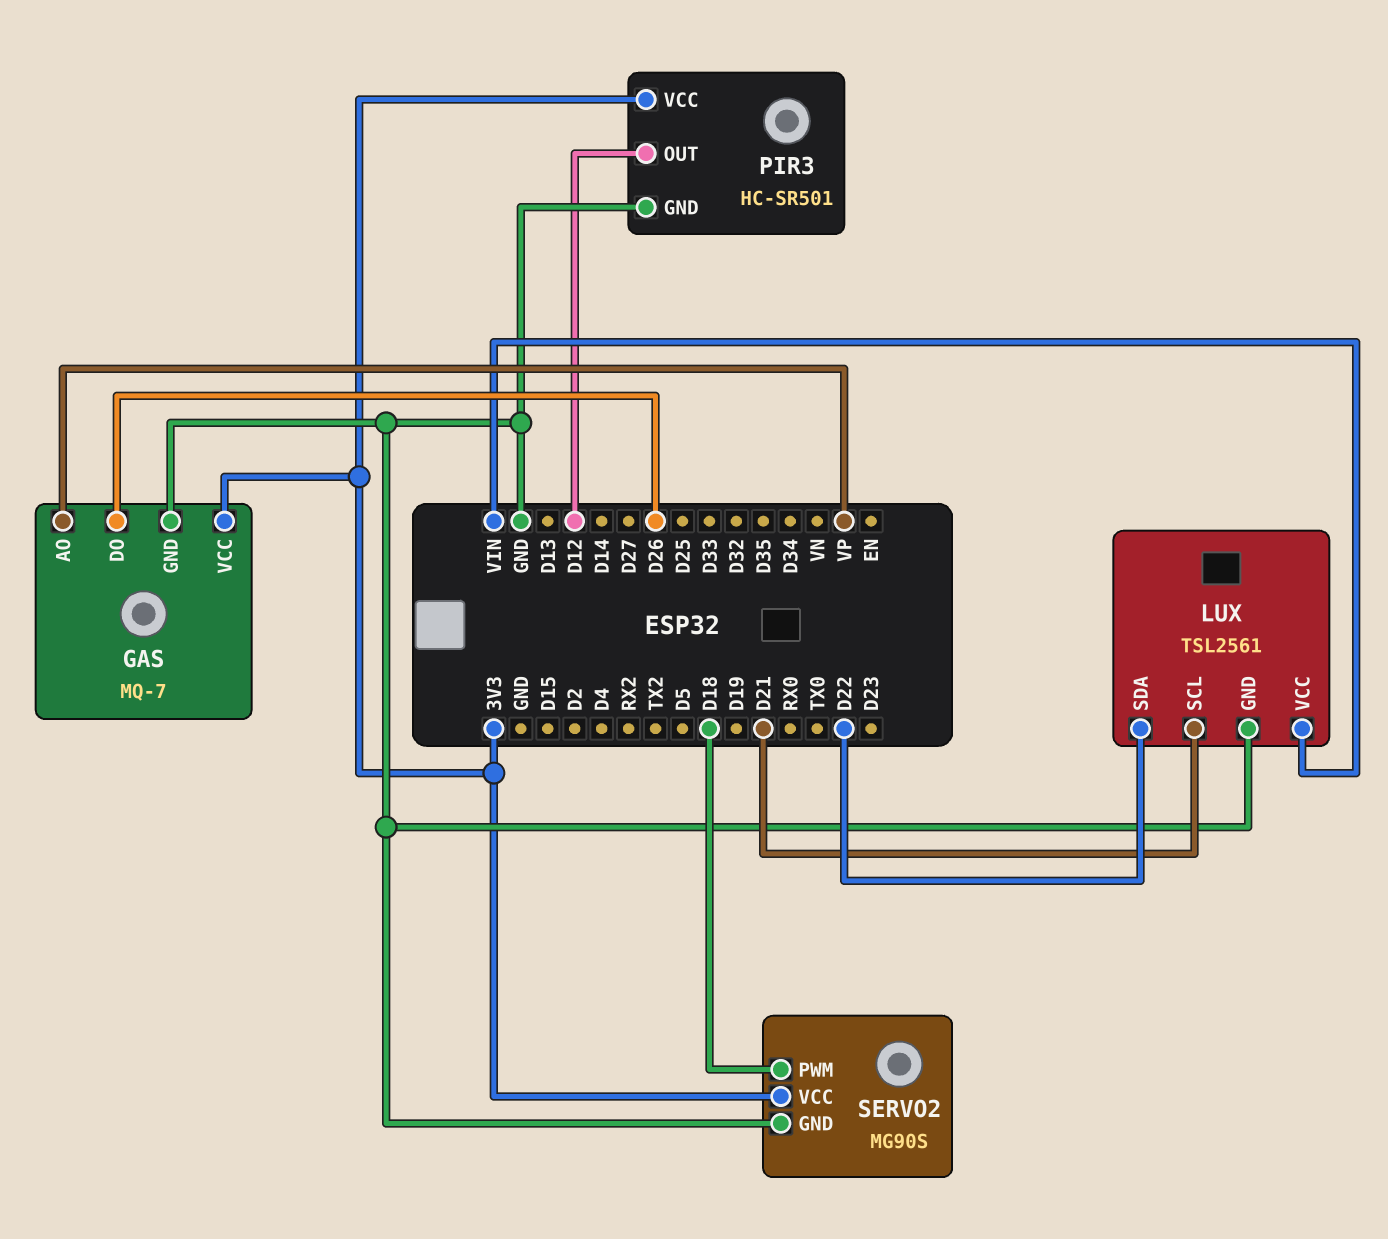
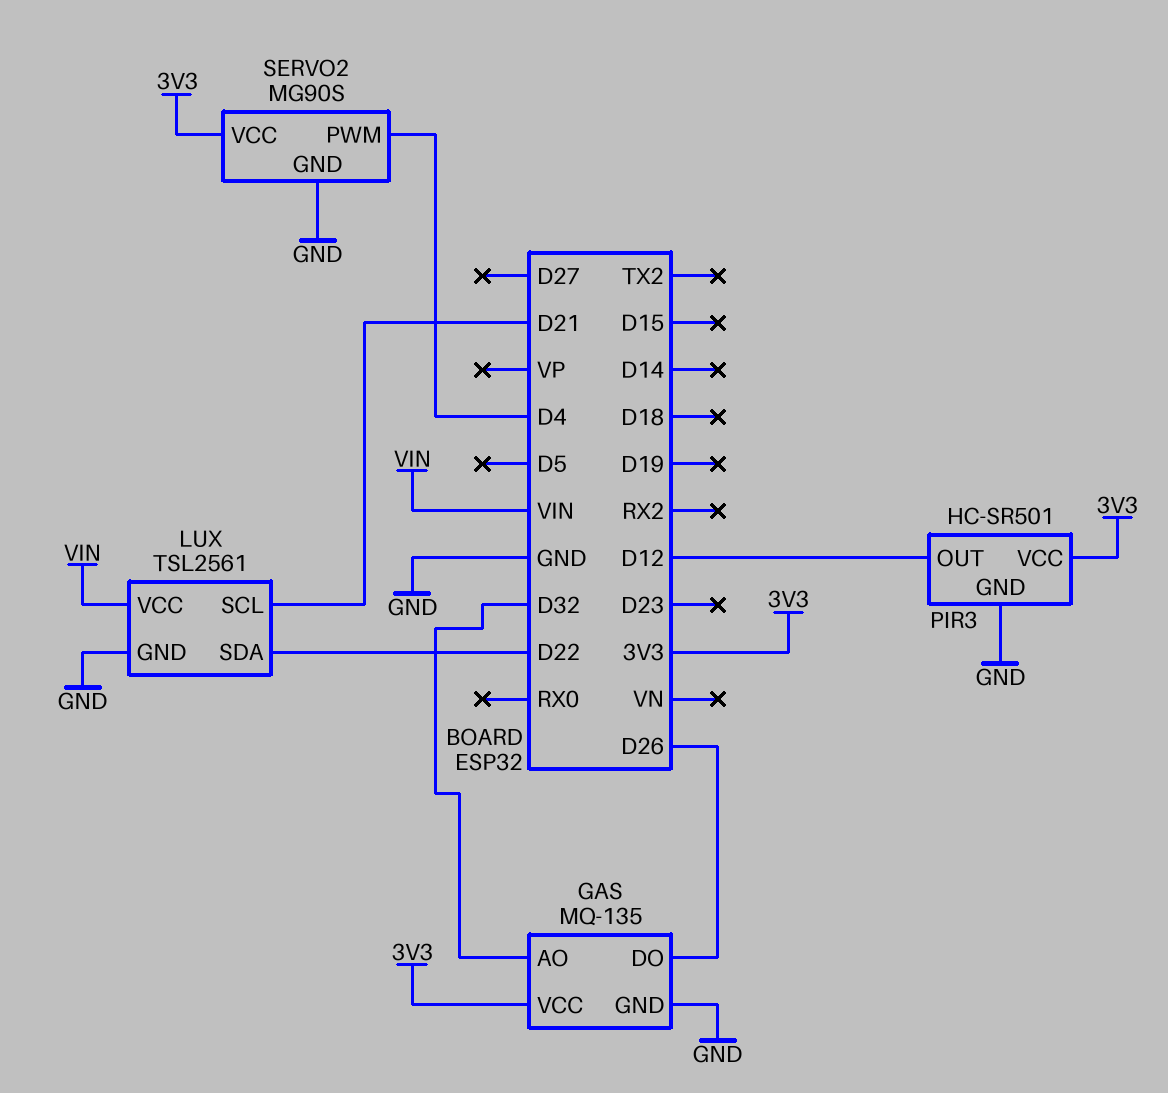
GAS: MQ-7 -> MQ-135
GAS pin AO: VP -> D32
SERVO2 pin PWM: D18 -> D4

